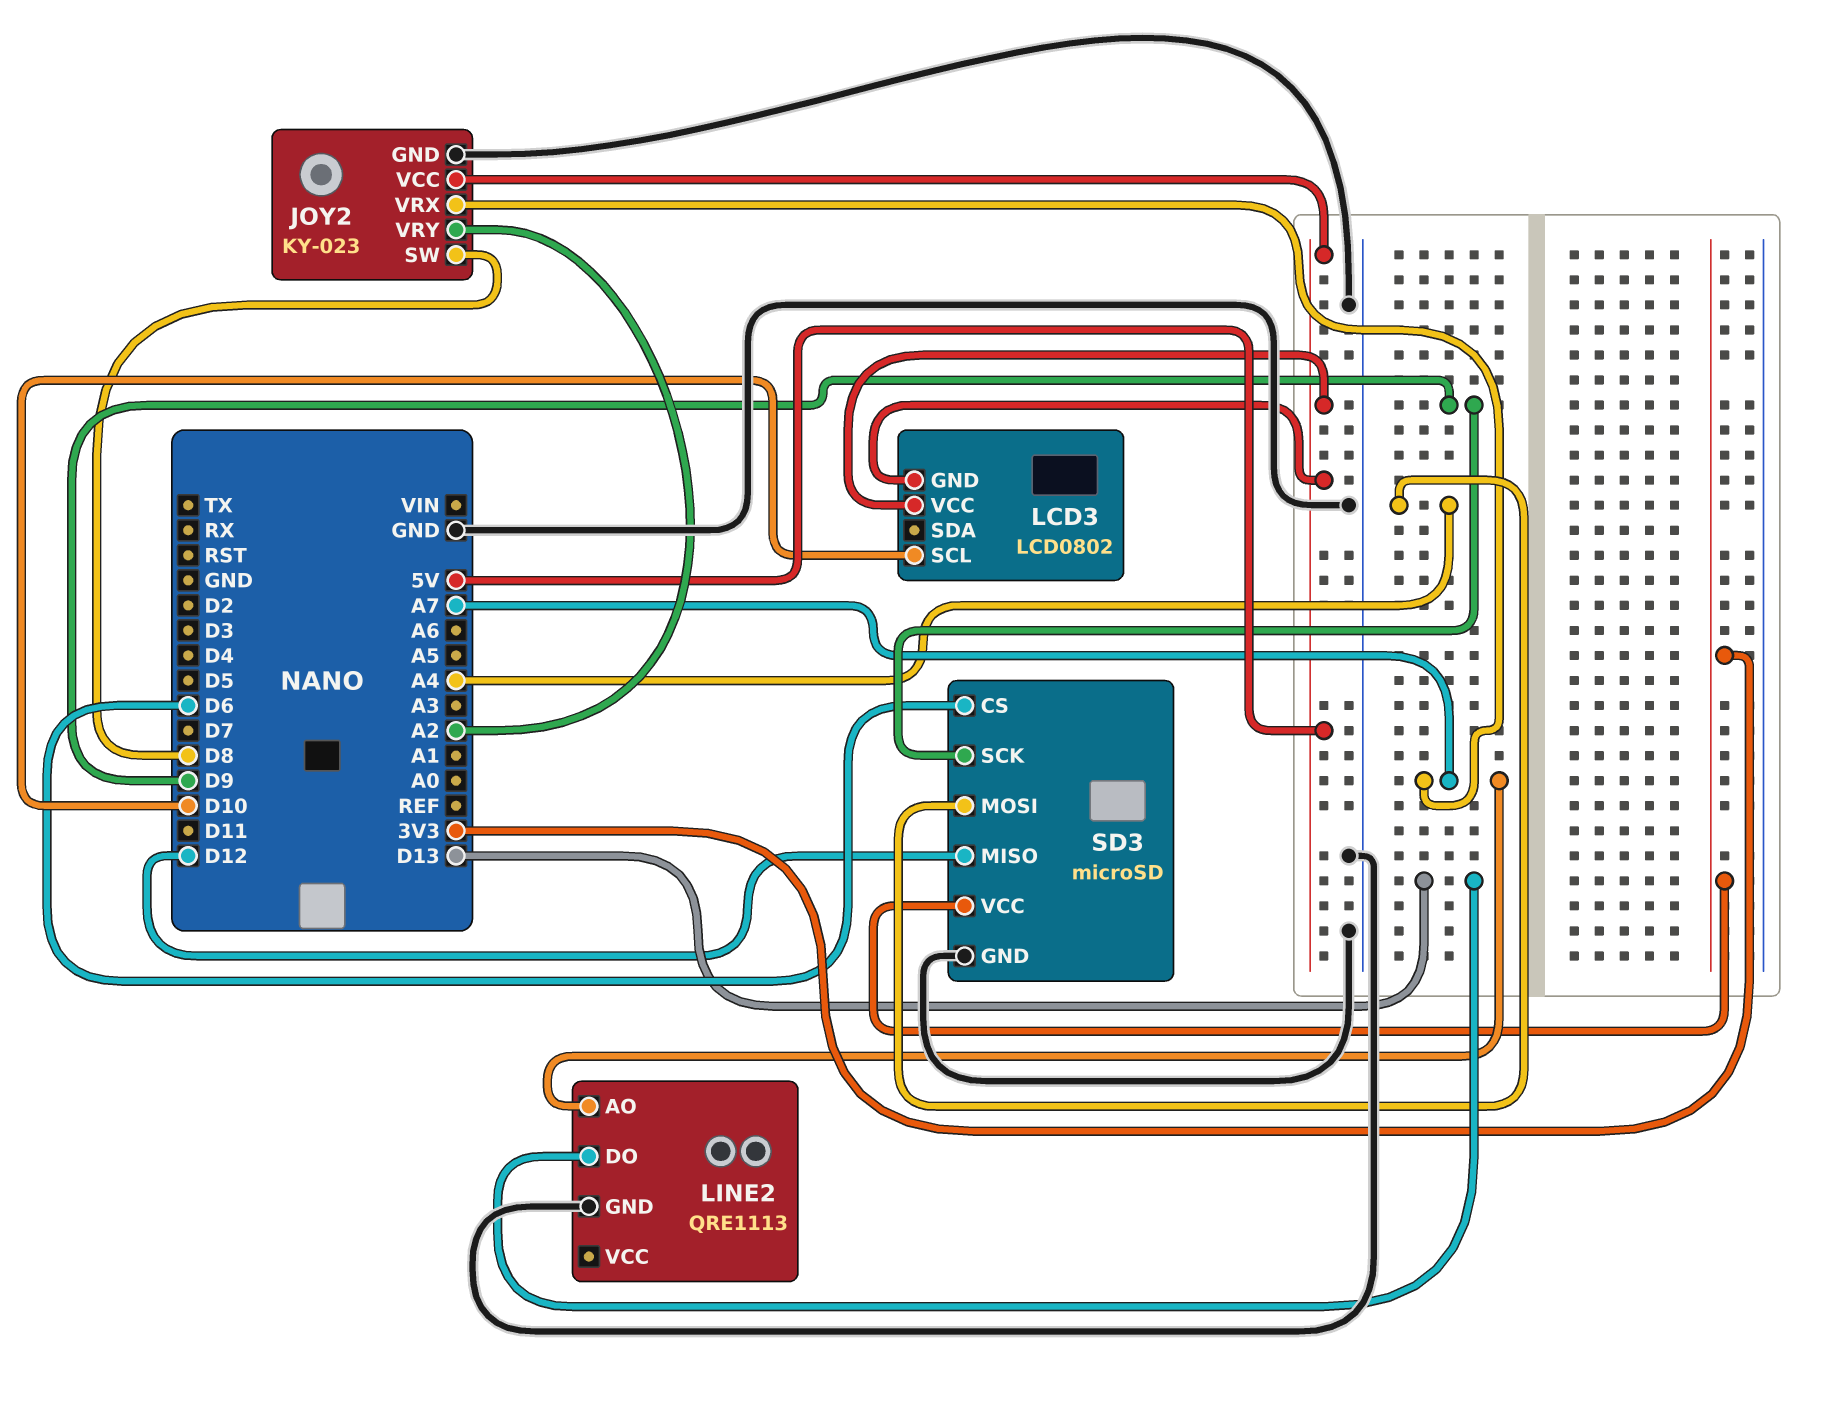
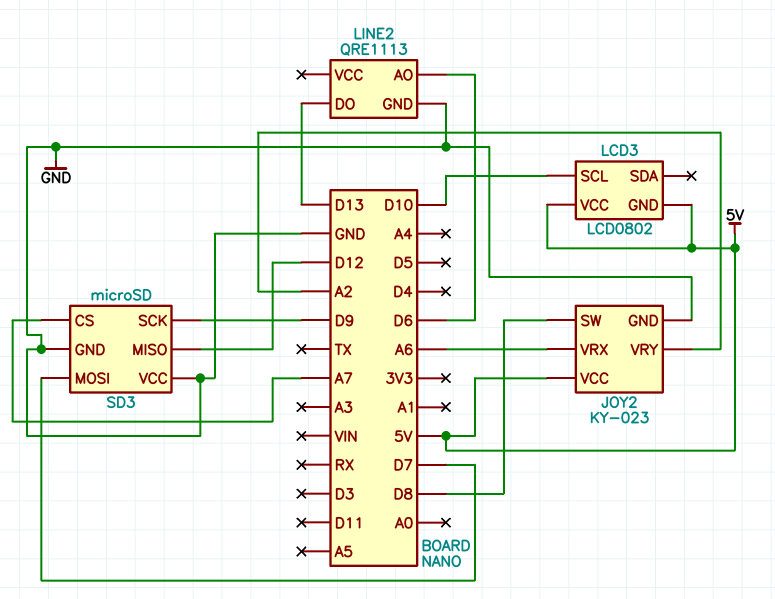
JOY2 pin VRX: A7 -> A6
LINE2 pin AO: A7 -> D6
SD3 pin CS: D6 -> A7
SD3 pin MOSI: A4 -> D7
SD3 pin VCC: 3V3 -> GND

